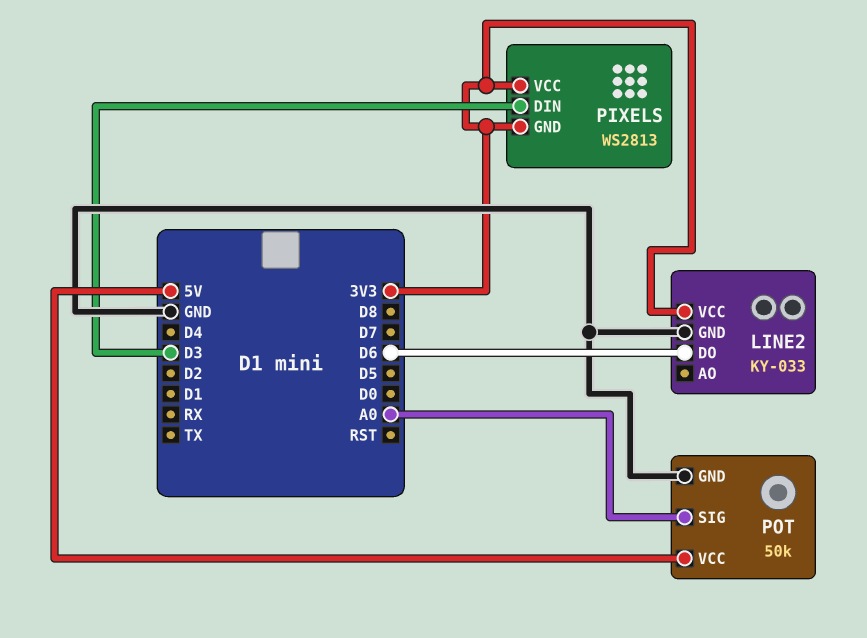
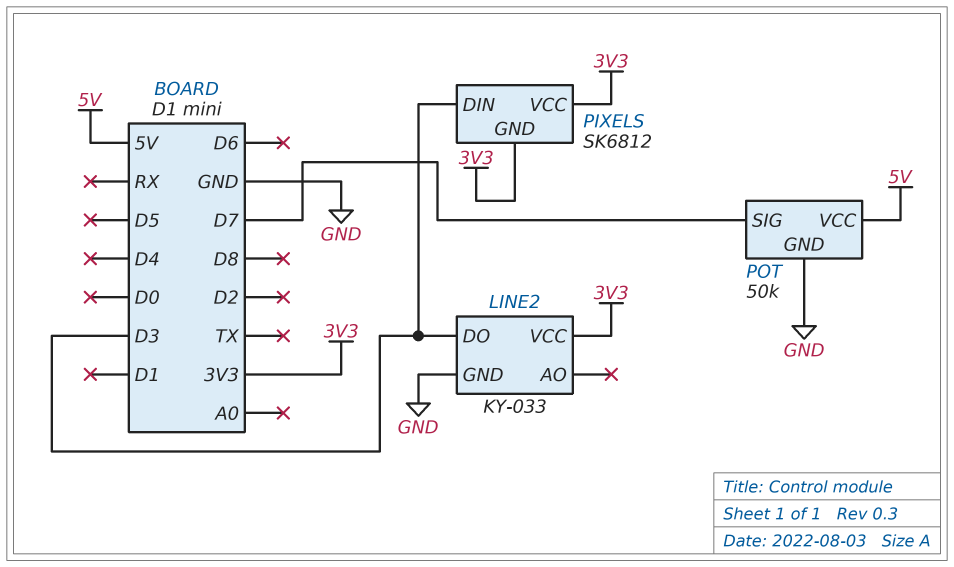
LINE2 pin DO: D6 -> D3
PIXELS: WS2813 -> SK6812
POT pin SIG: A0 -> D7

